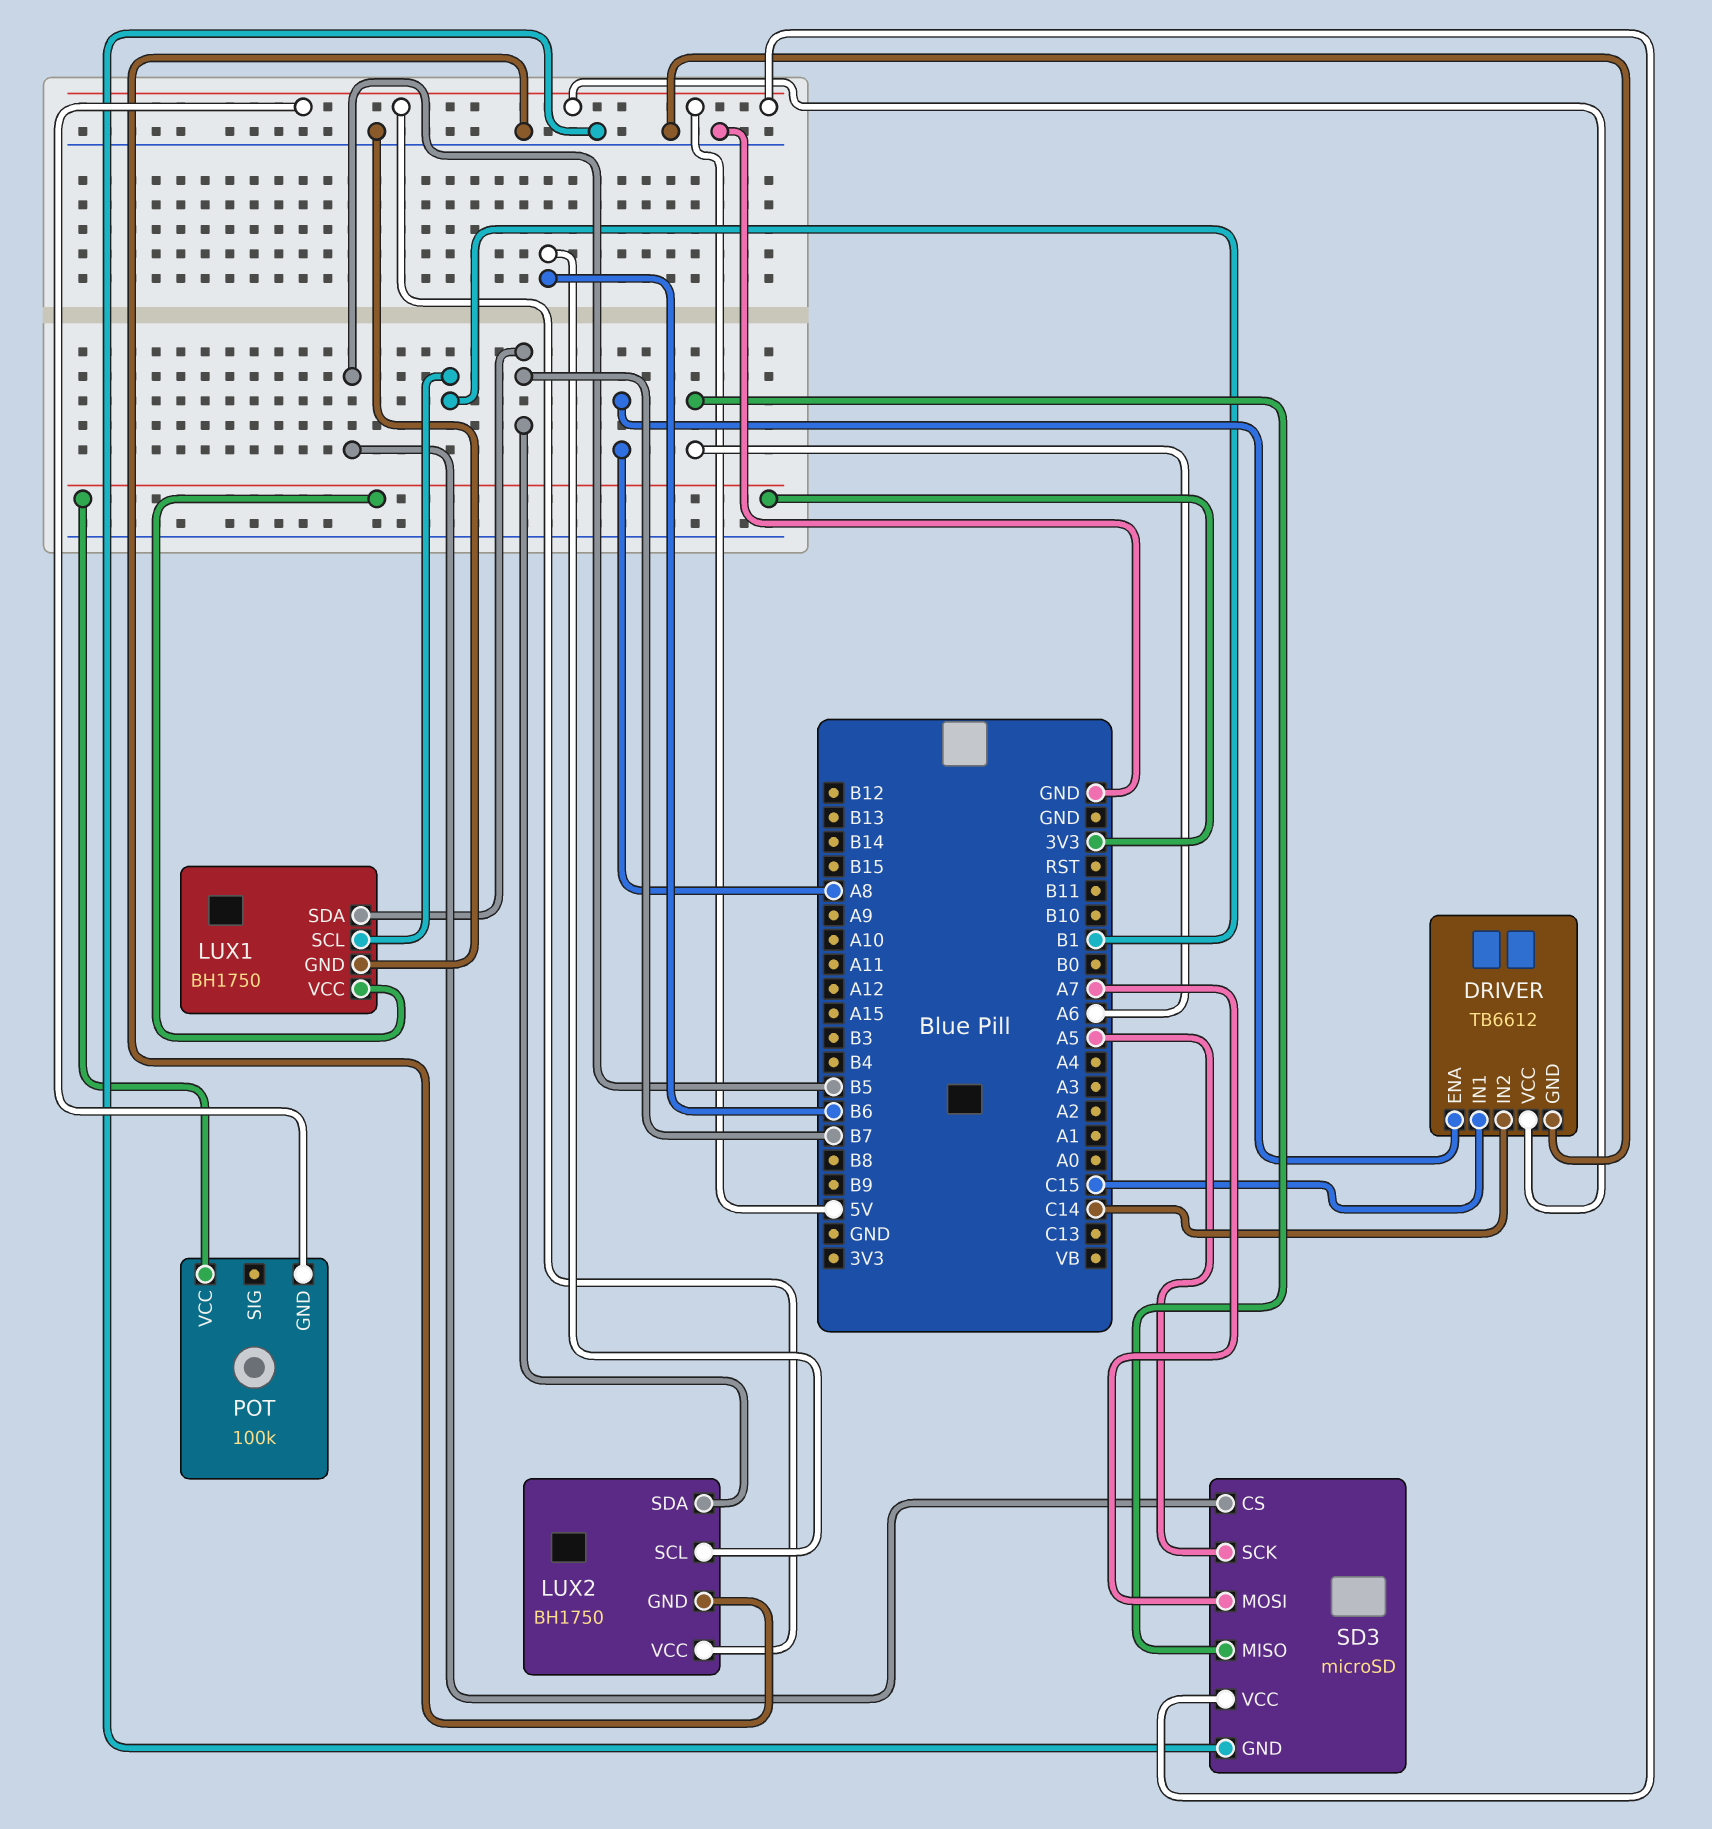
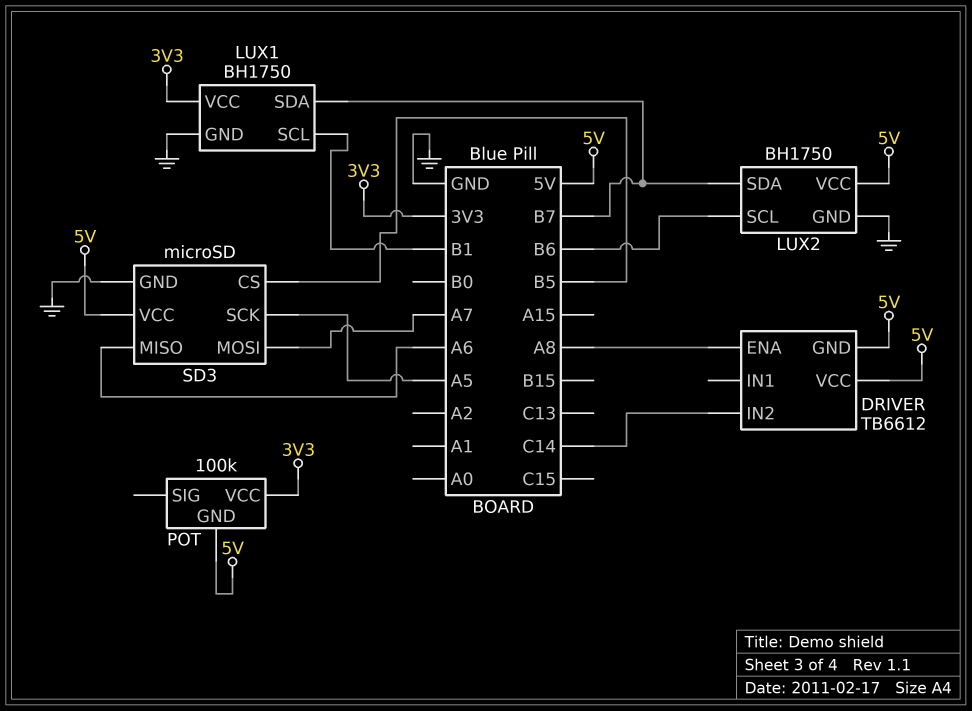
DRIVER pin GND: GND -> 5V
DRIVER pin IN1: C15 -> none

